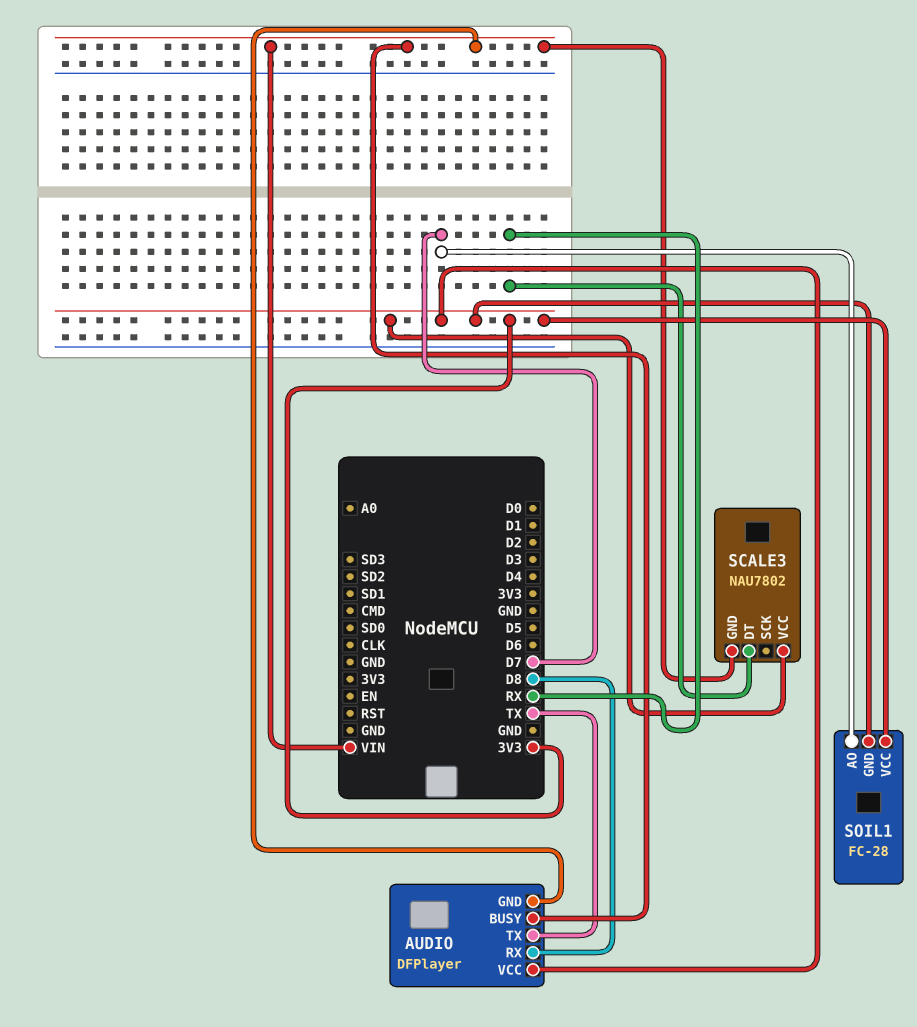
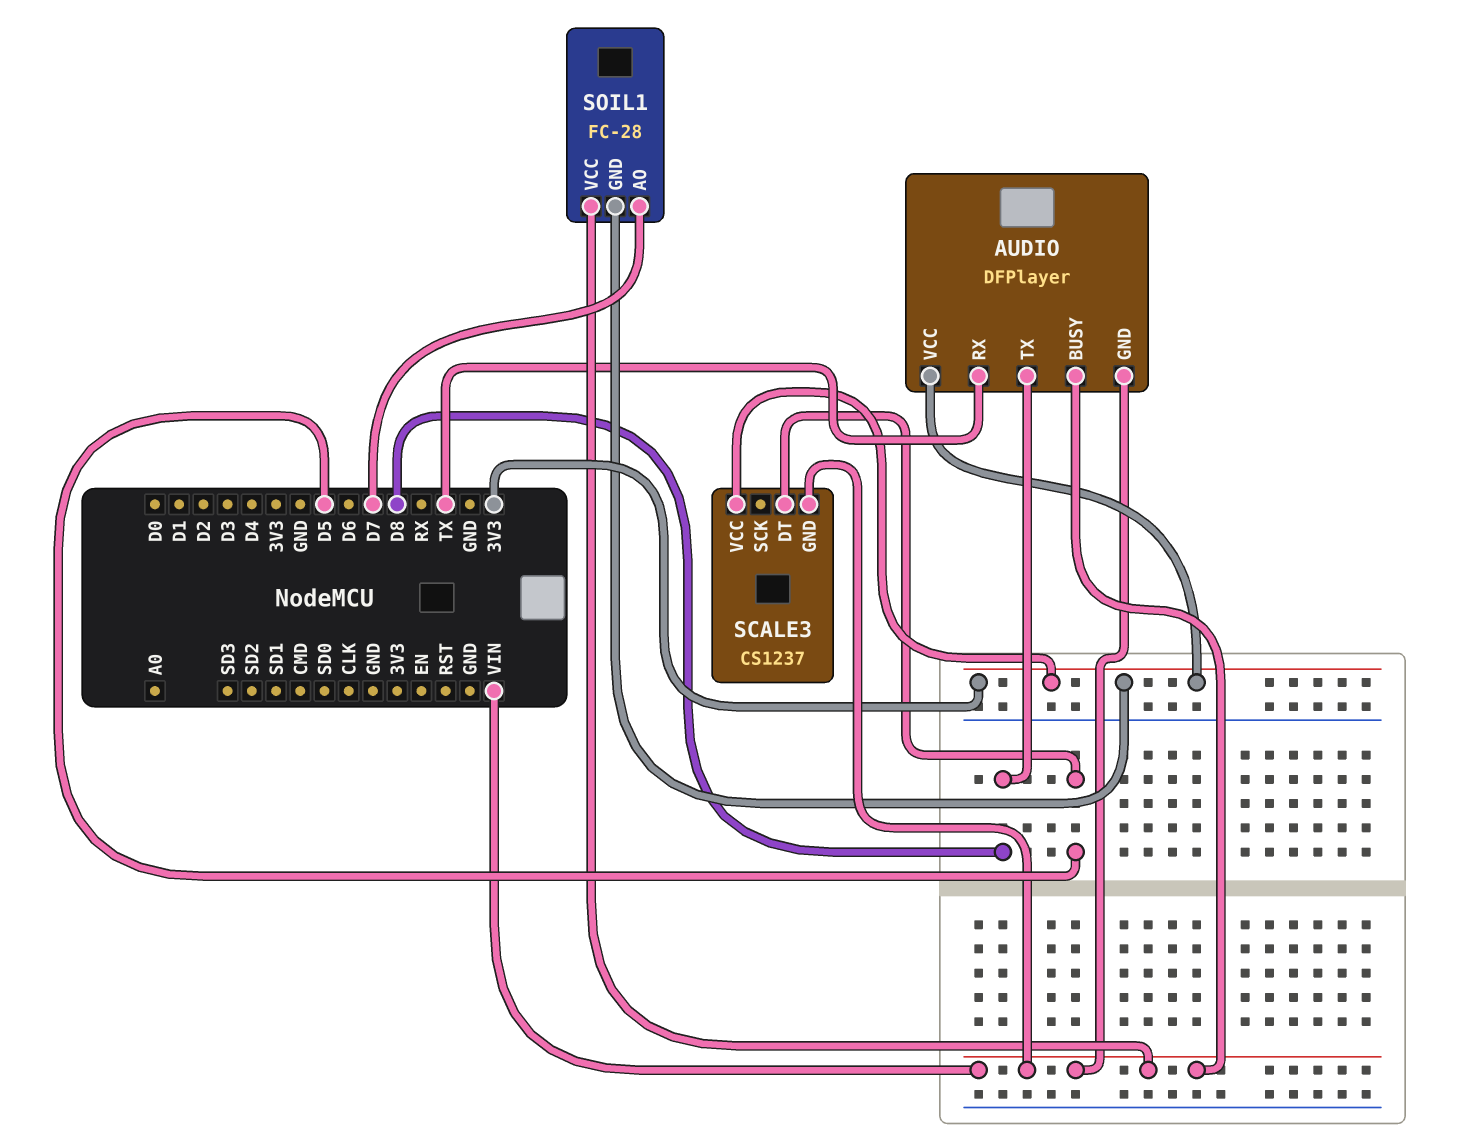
AUDIO pin RX: D8 -> TX
AUDIO pin TX: TX -> D8
SCALE3: NAU7802 -> CS1237
SCALE3 pin DT: RX -> D5
SOIL1 pin VCC: 3V3 -> VIN

